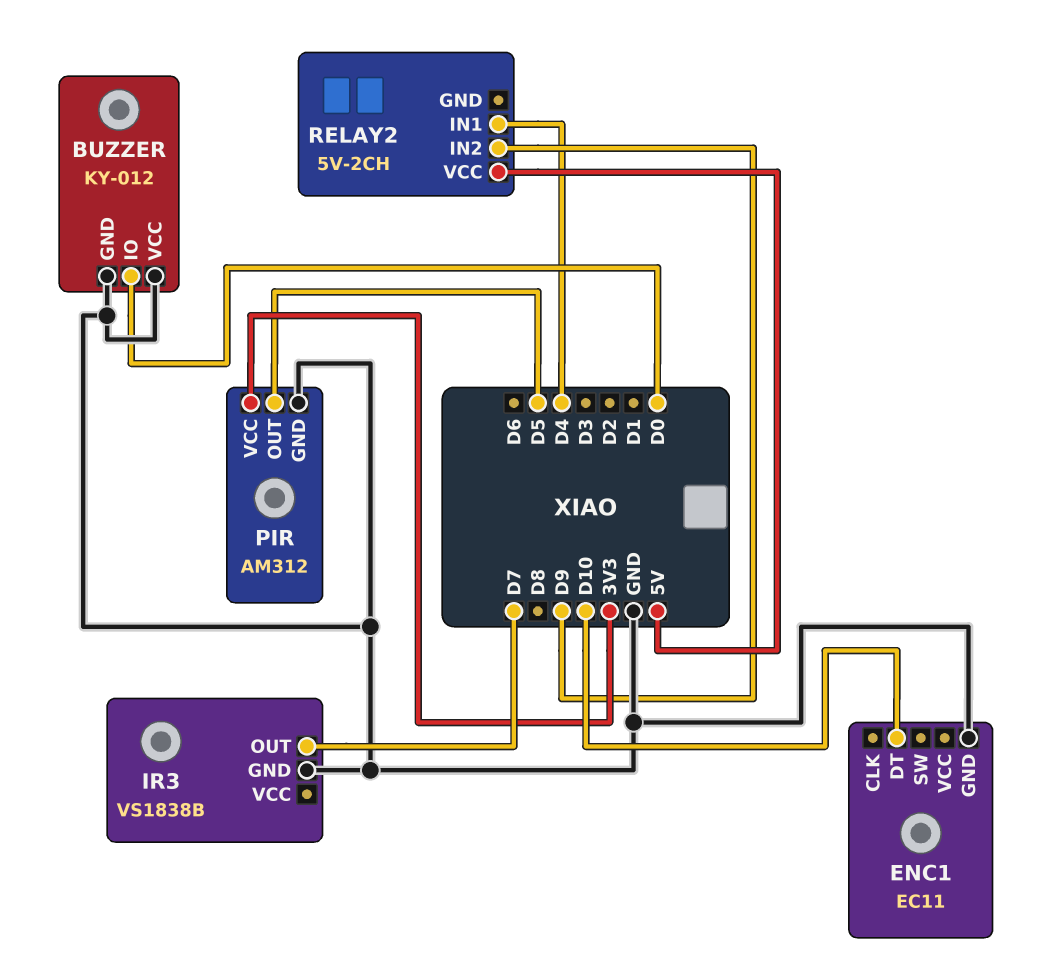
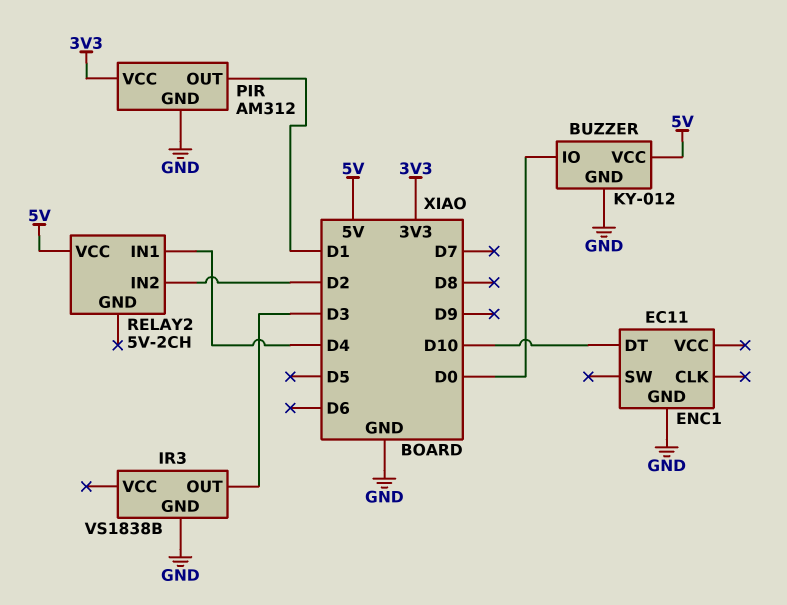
BUZZER pin VCC: GND -> 5V
IR3 pin OUT: D7 -> D3
PIR pin OUT: D5 -> D1
RELAY2 pin IN2: D9 -> D2

